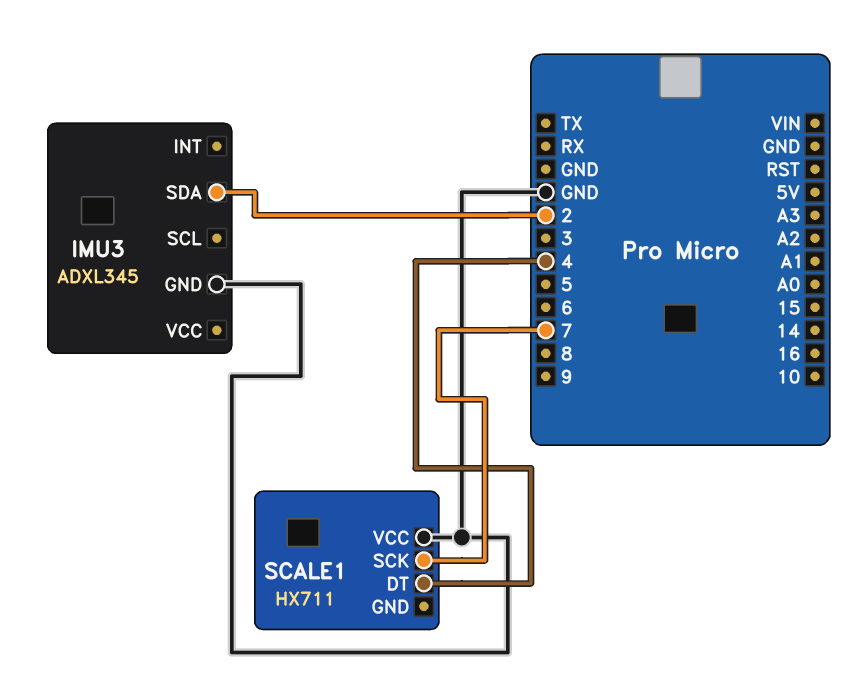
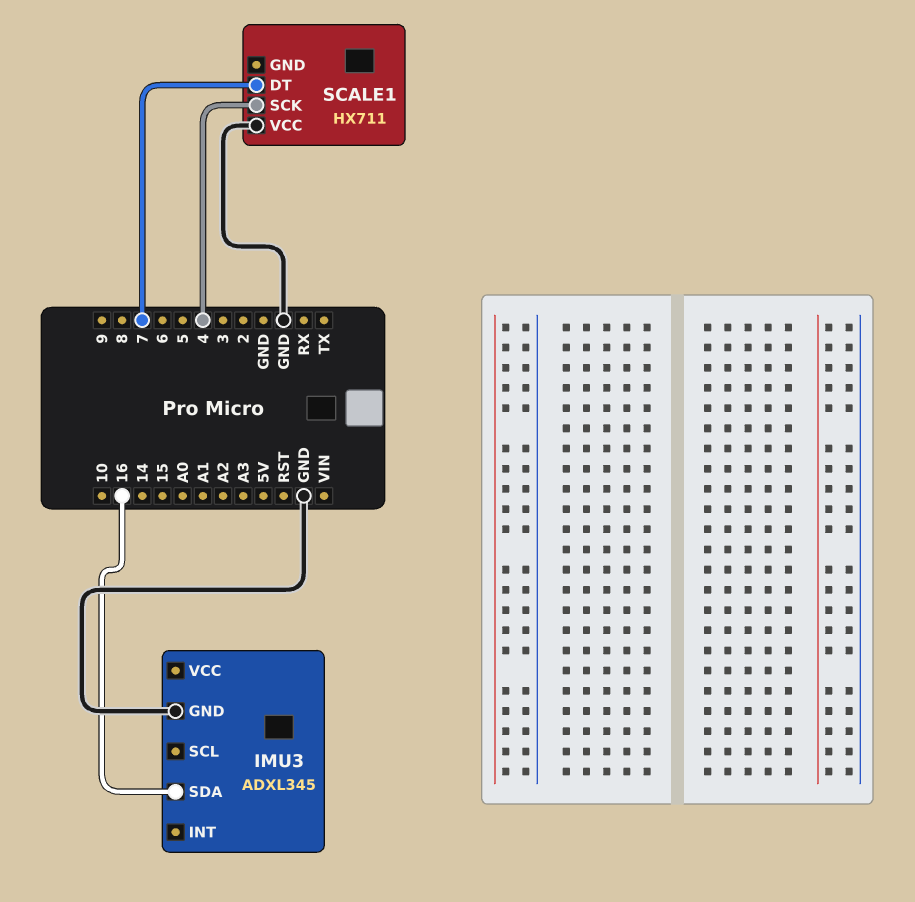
IMU3 pin SDA: 2 -> 16
SCALE1 pin DT: 4 -> 7
SCALE1 pin SCK: 7 -> 4

